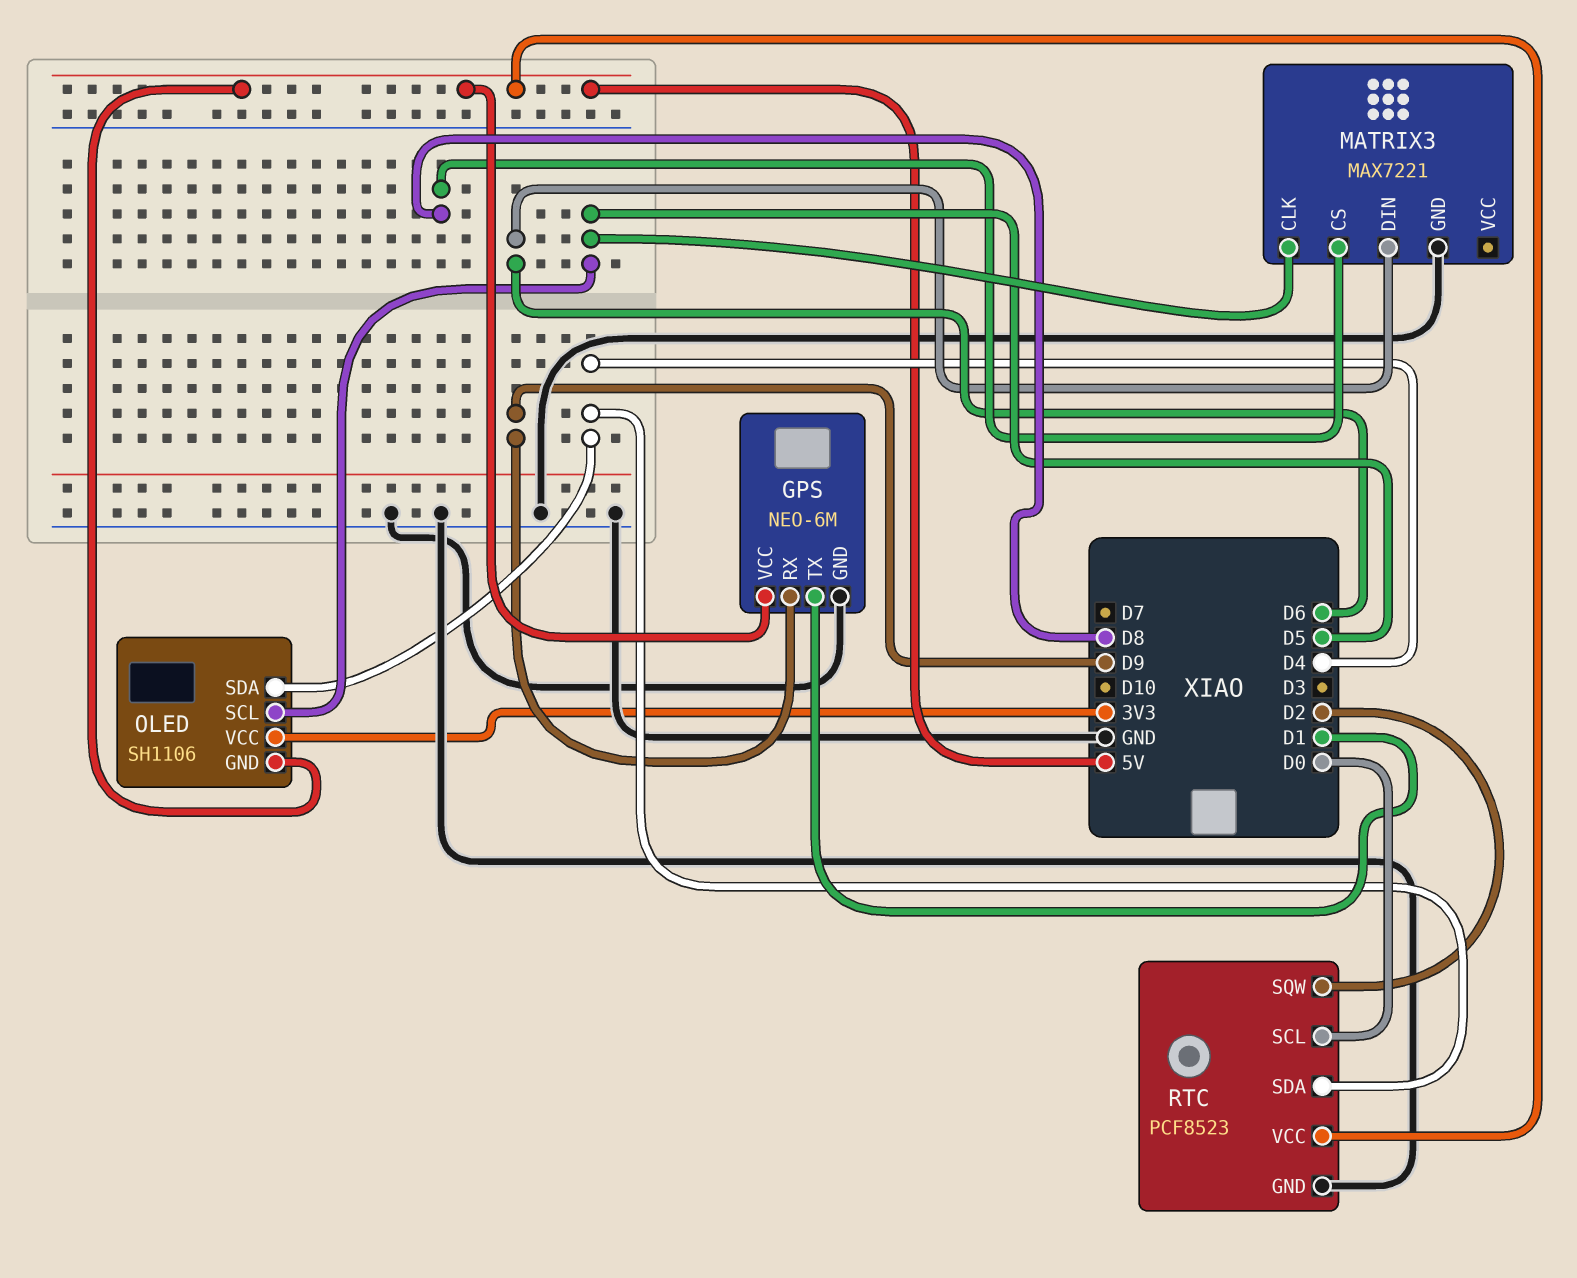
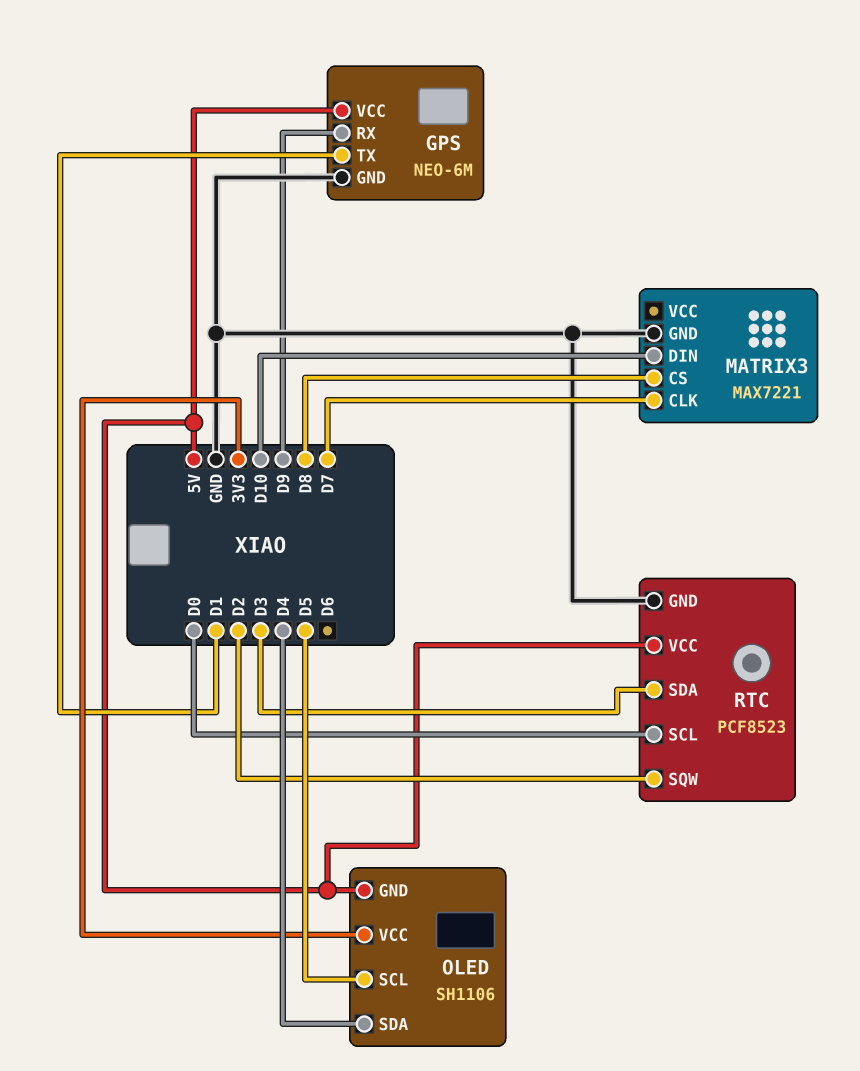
MATRIX3 pin CLK: D5 -> D7
MATRIX3 pin DIN: D6 -> D10
RTC pin SDA: D4 -> D3

